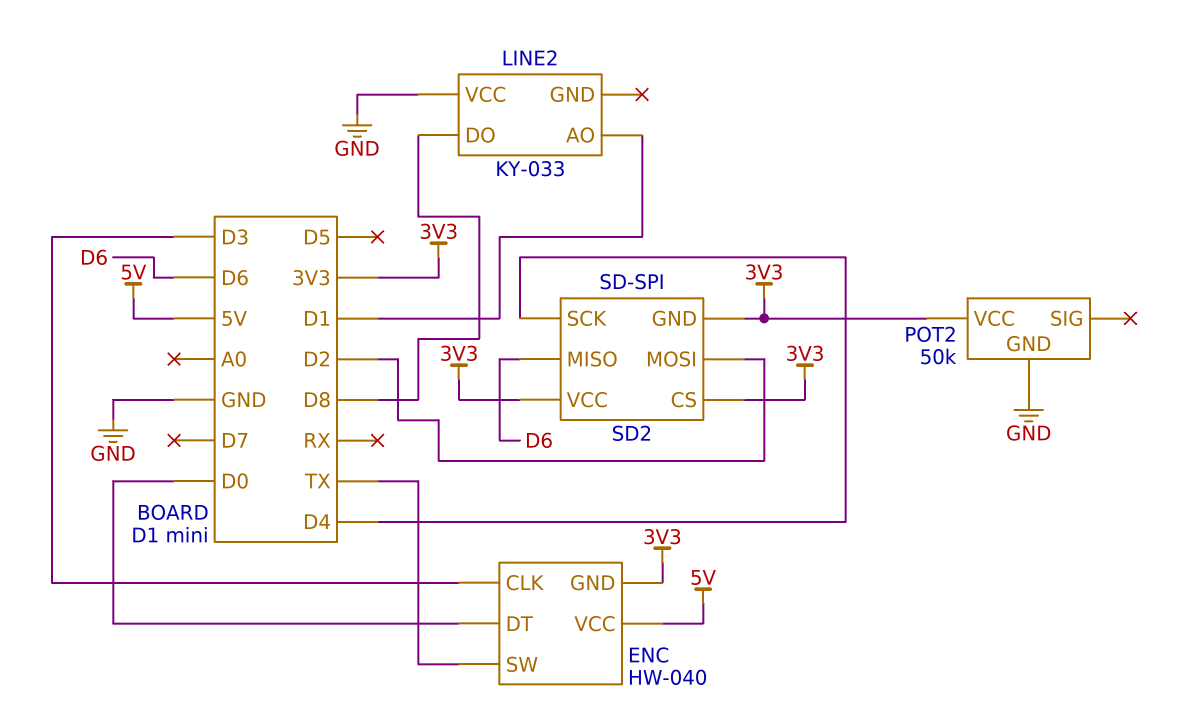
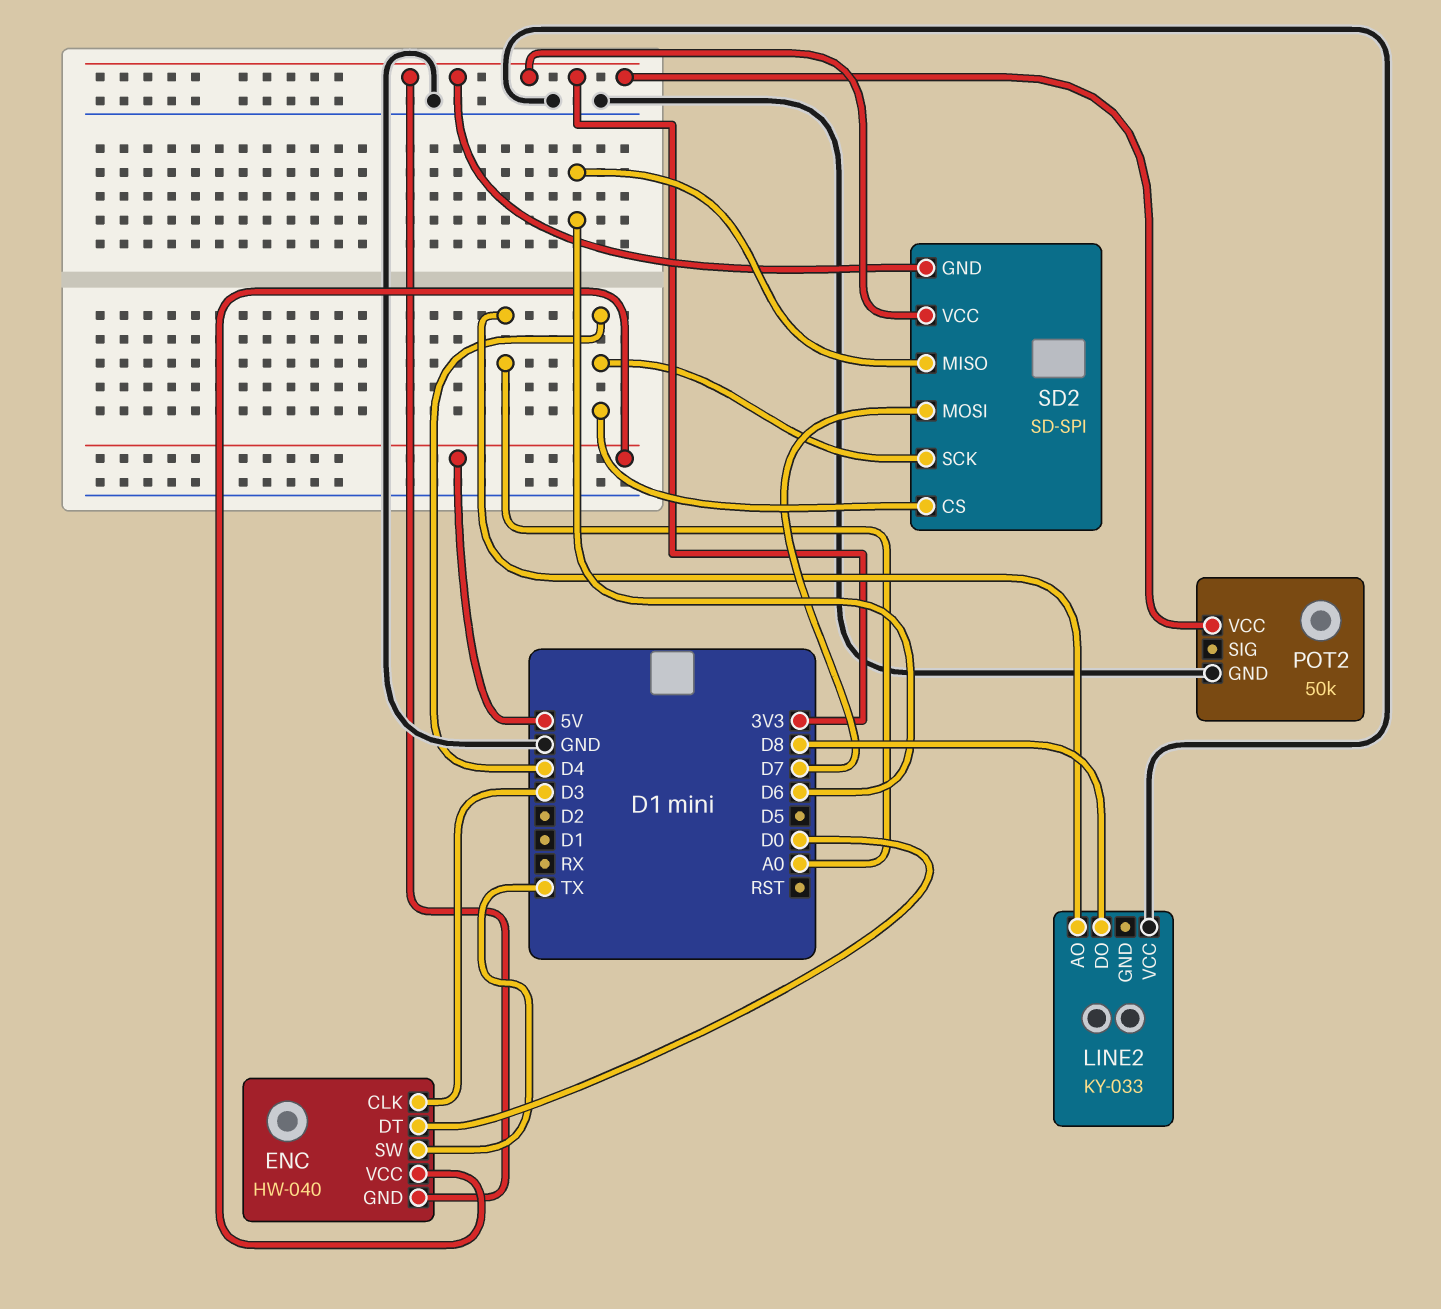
LINE2 pin AO: D1 -> A0
SD2 pin CS: 3V3 -> D4
SD2 pin MOSI: D2 -> D7

